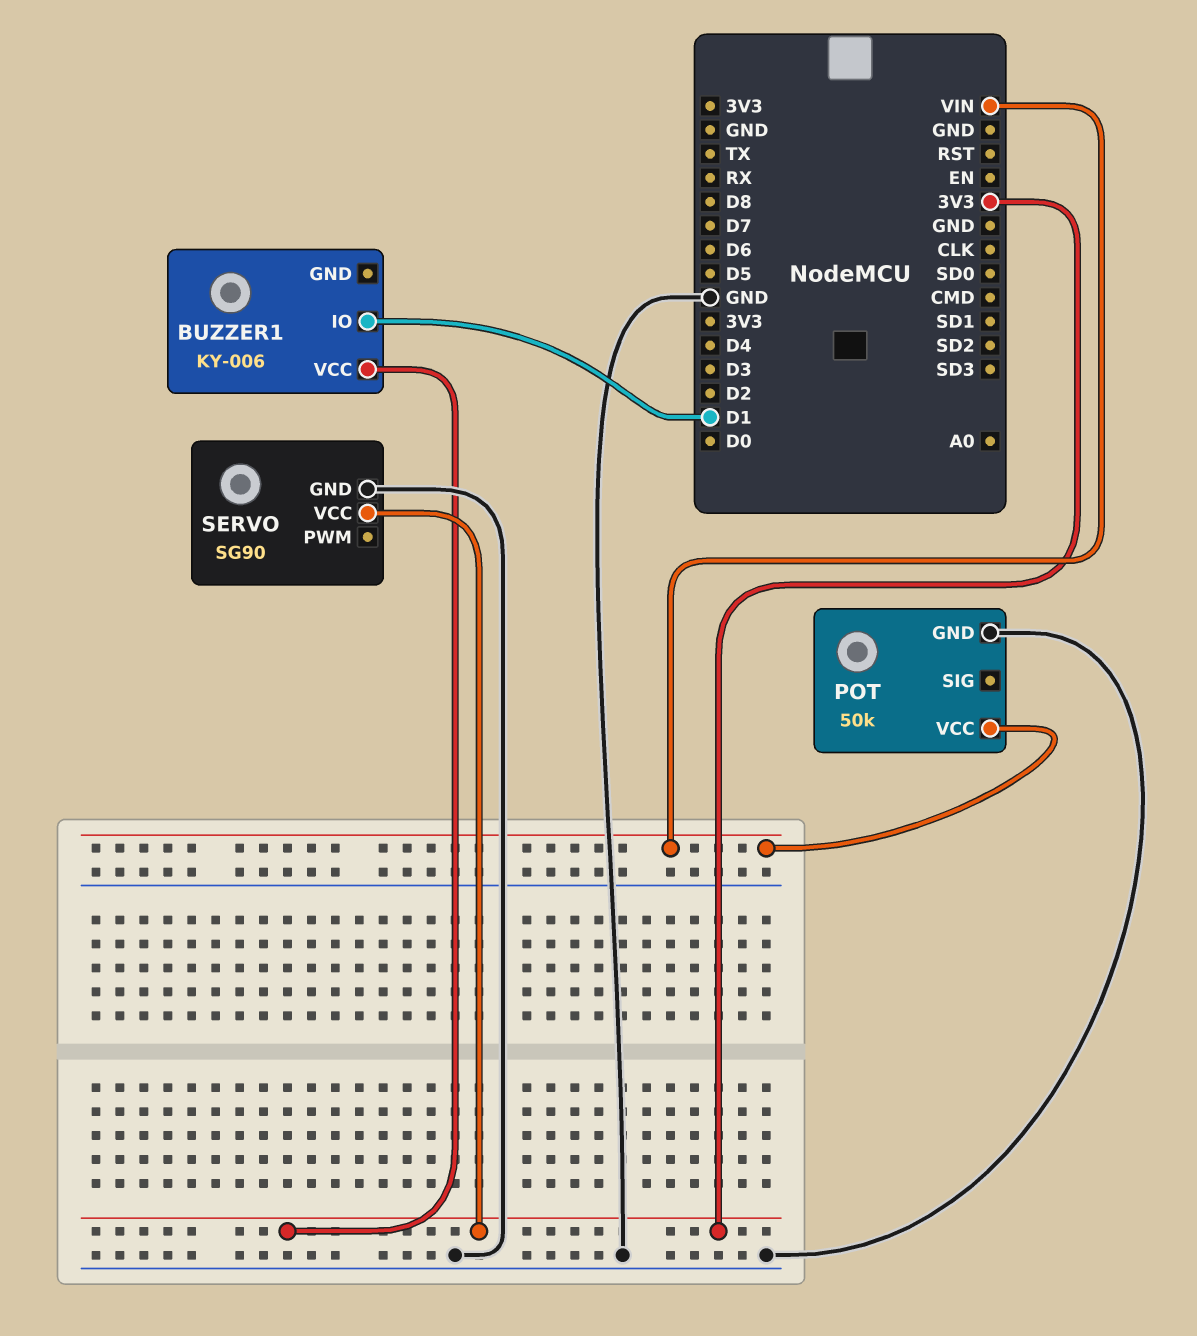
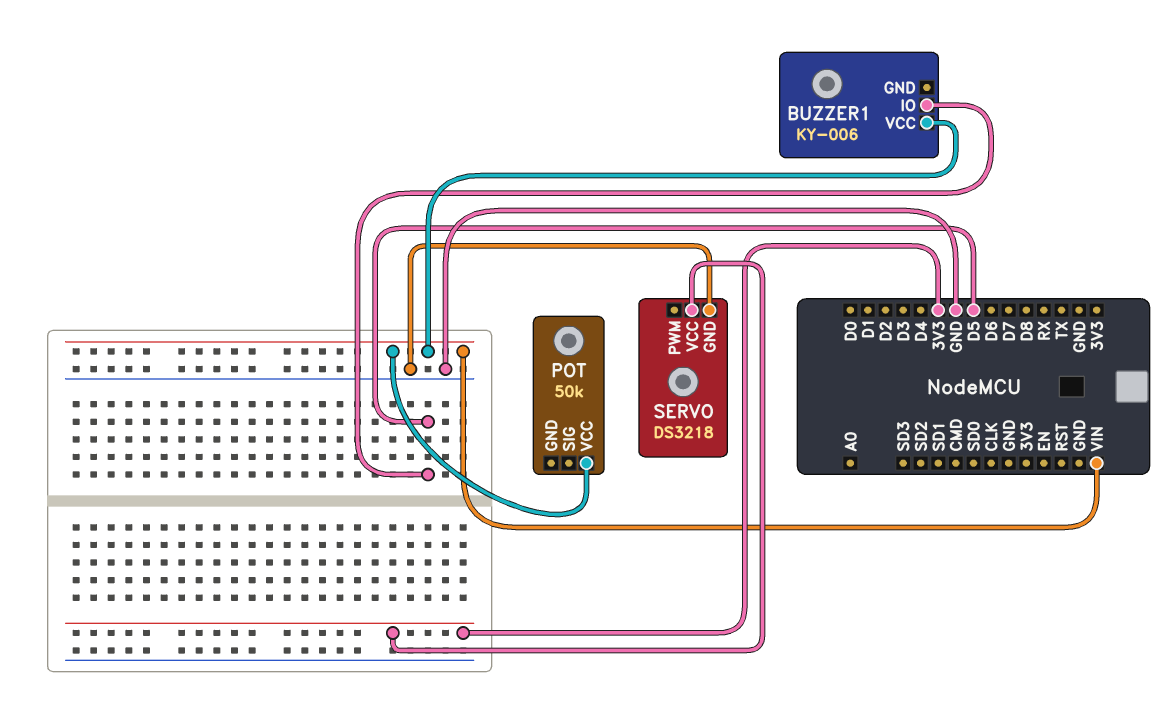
BUZZER1 pin IO: D1 -> D5
BUZZER1 pin VCC: 3V3 -> VIN
POT pin GND: GND -> none
SERVO: SG90 -> DS3218

